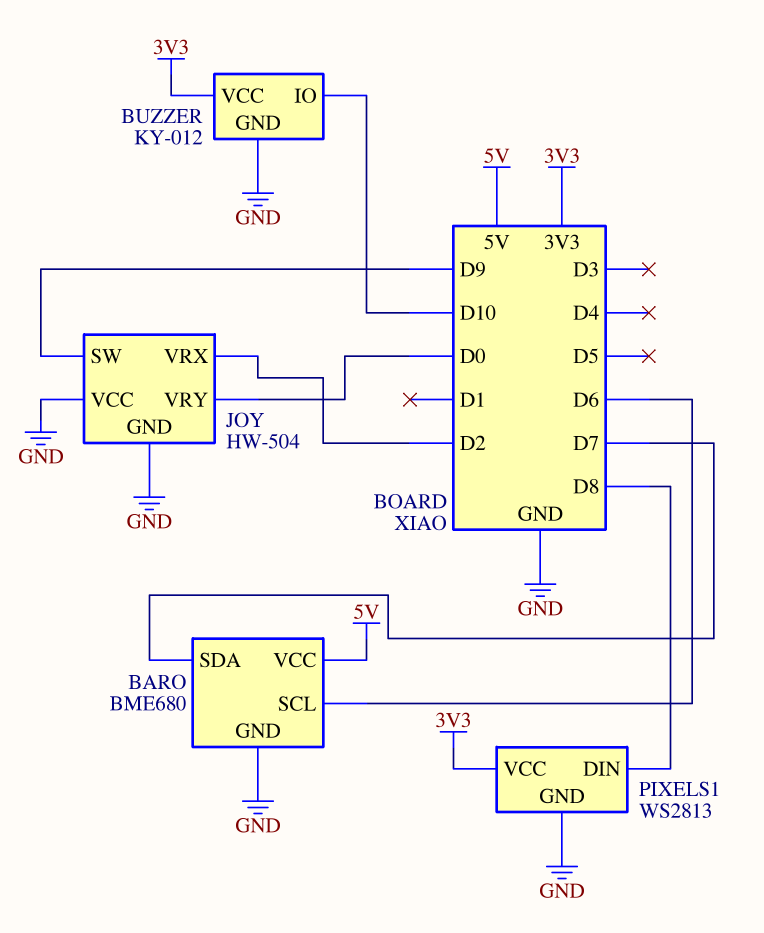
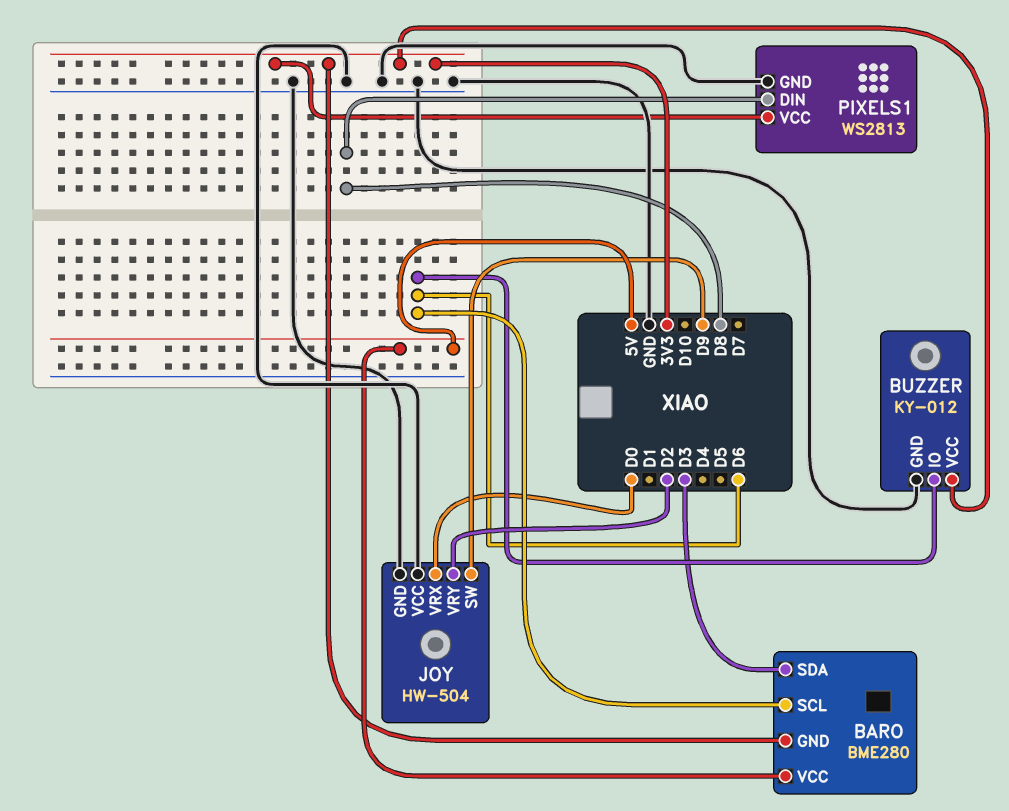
BARO: BME680 -> BME280
BARO pin GND: GND -> 3V3
BARO pin SDA: D7 -> D3
BUZZER pin IO: D10 -> D6
JOY pin VRX: D2 -> D0
JOY pin VRY: D0 -> D2

